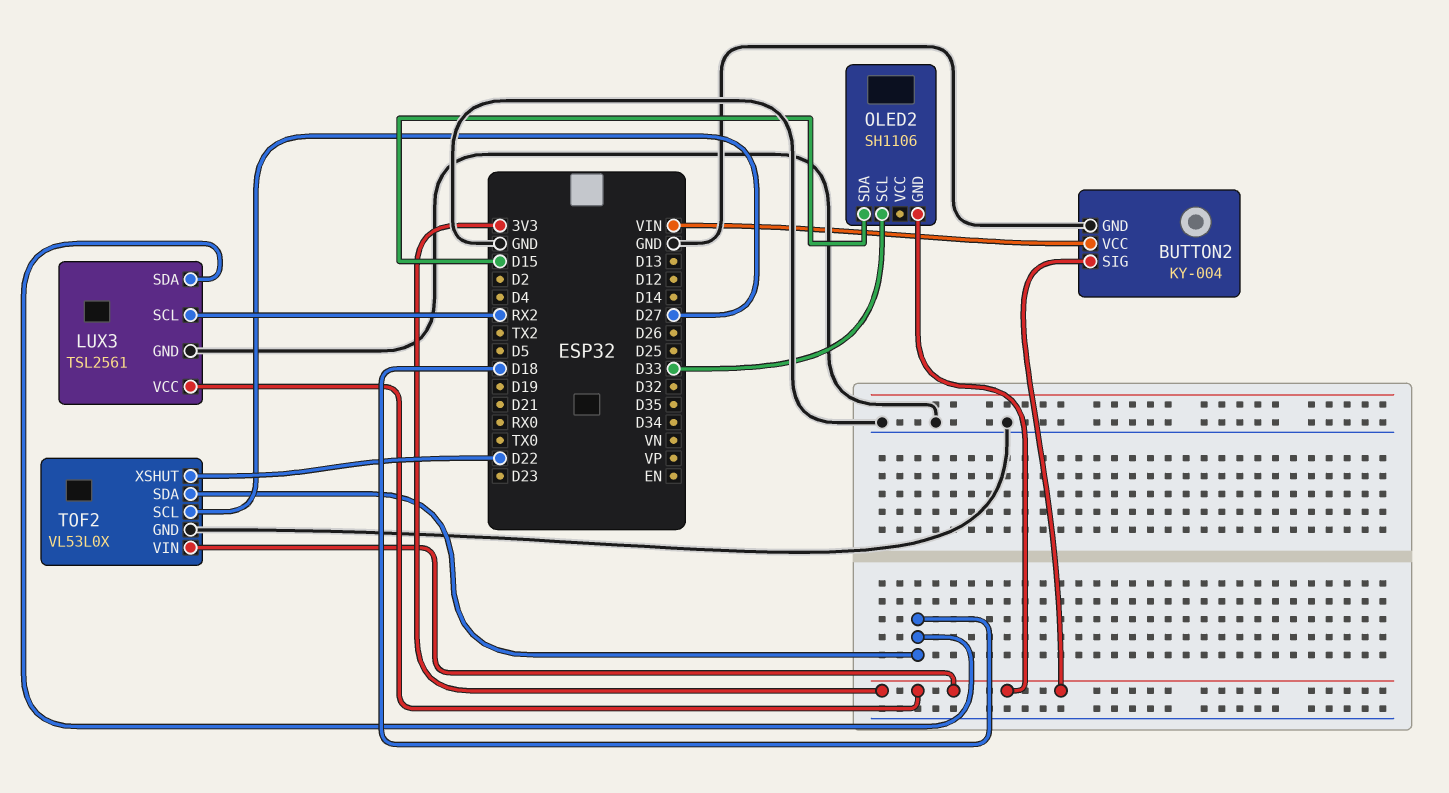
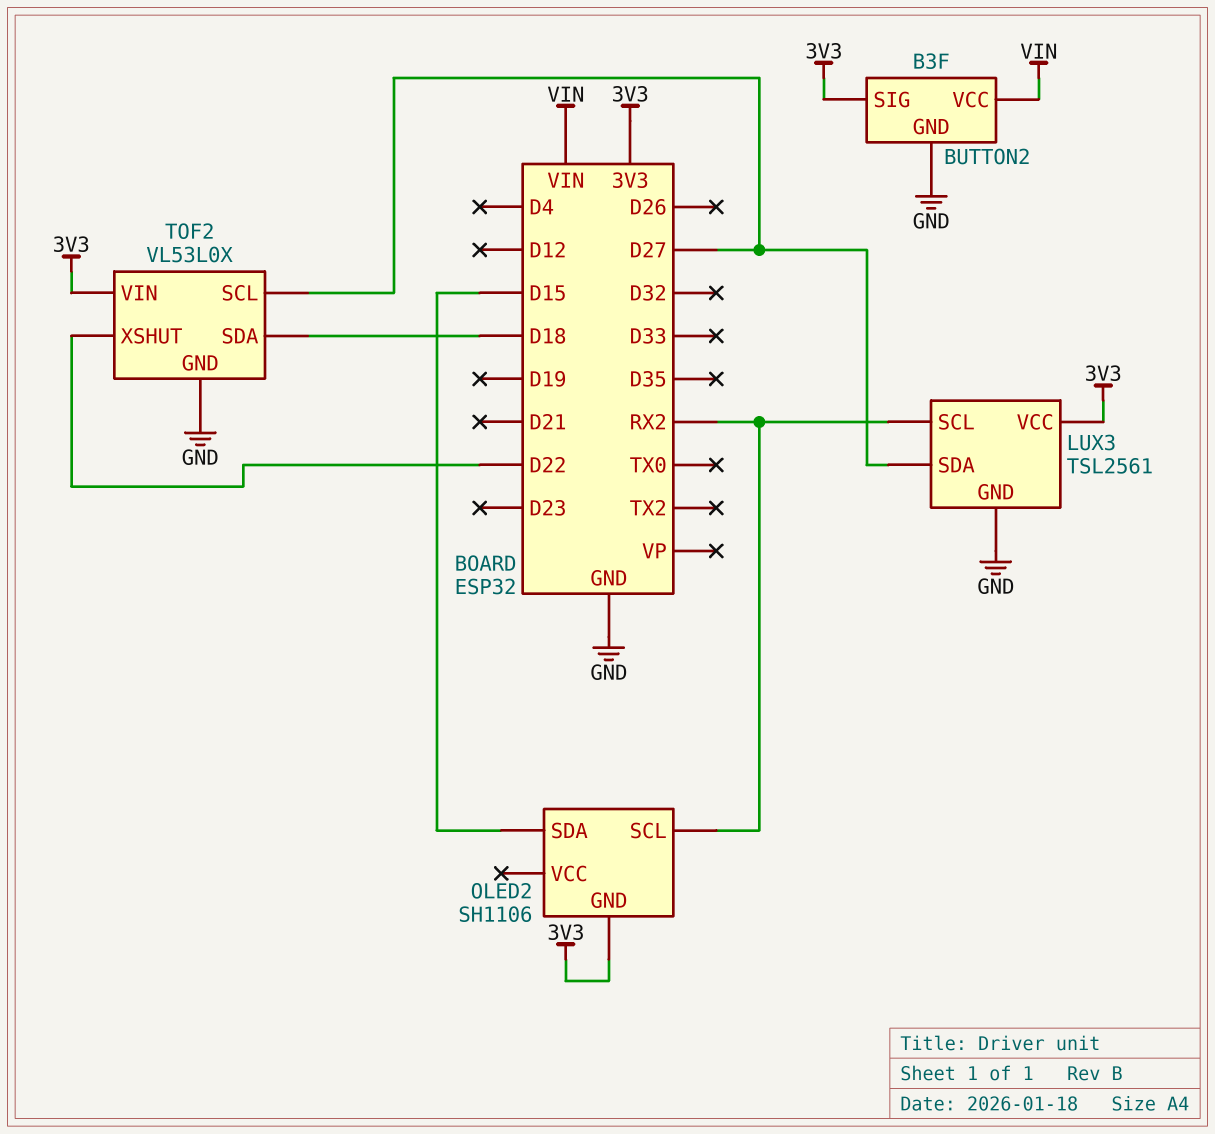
BUTTON2: KY-004 -> B3F
LUX3 pin SDA: D18 -> D27
OLED2 pin SCL: D33 -> RX2

